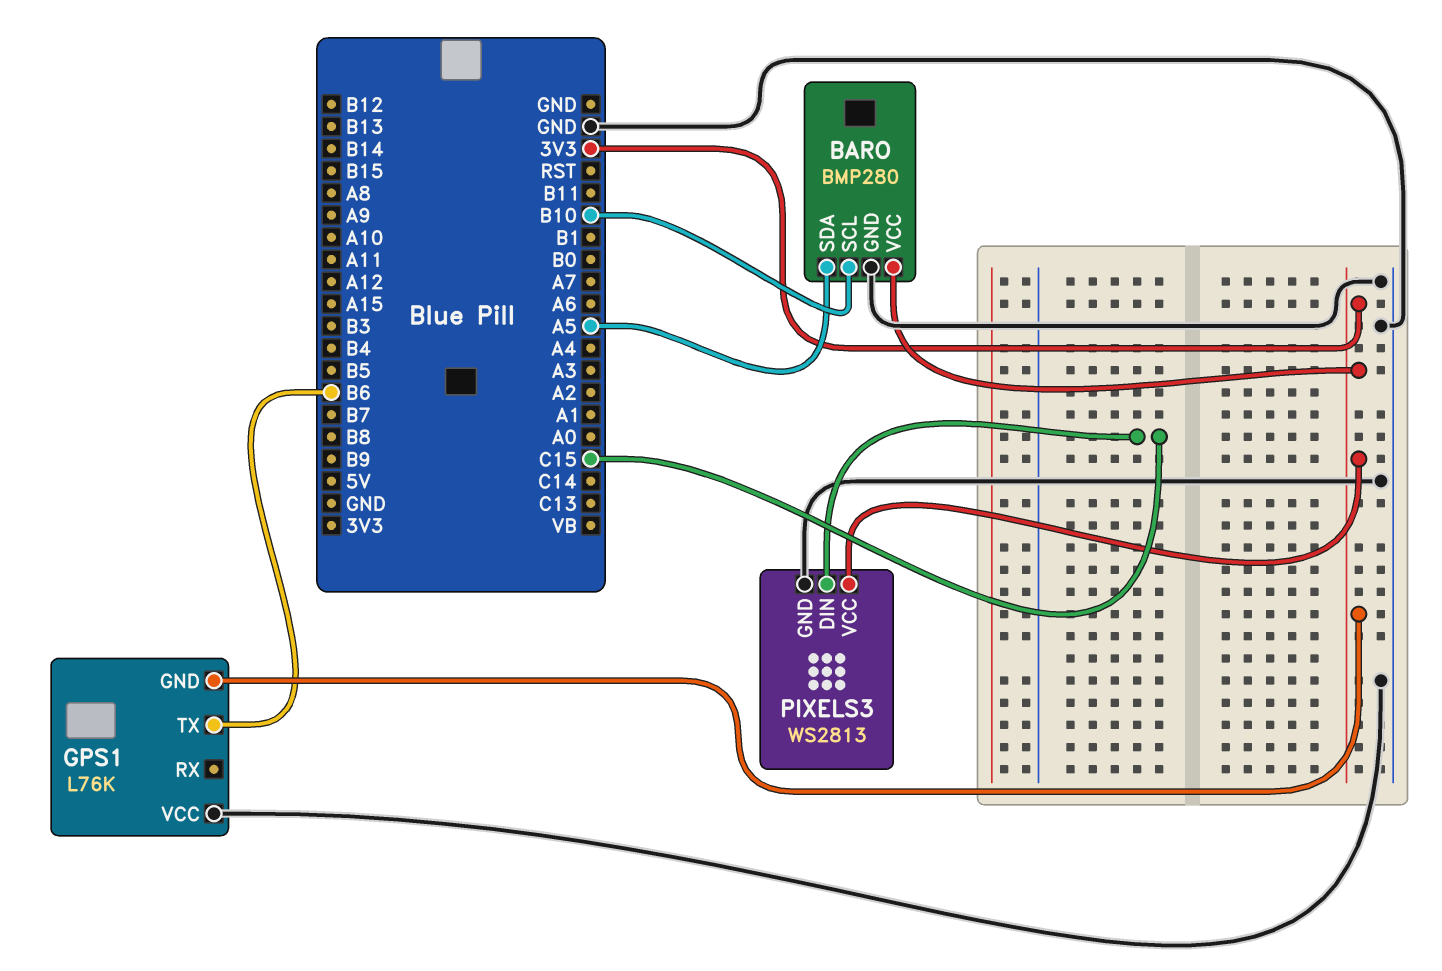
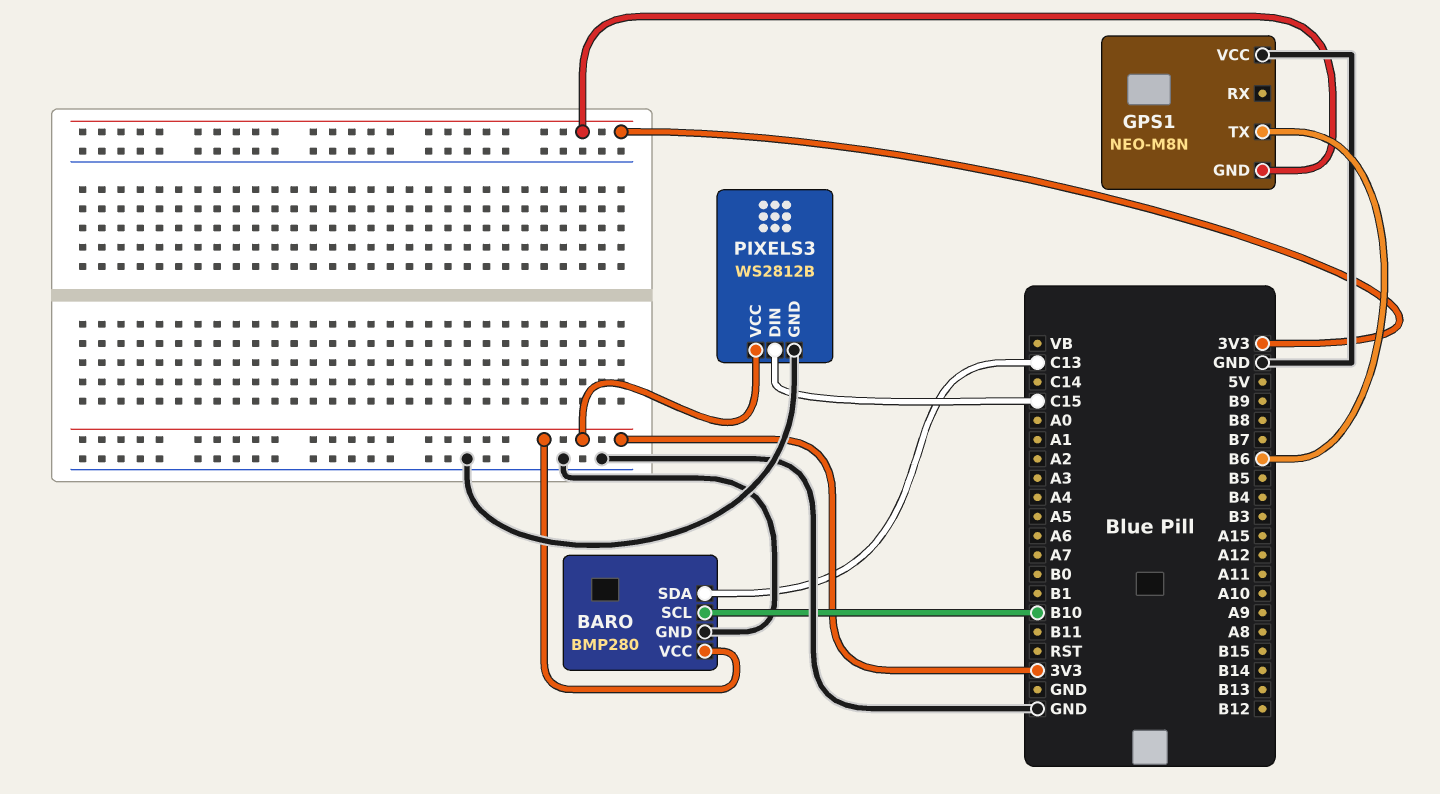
BARO pin SDA: A5 -> C13
GPS1: L76K -> NEO-M8N
PIXELS3: WS2813 -> WS2812B

